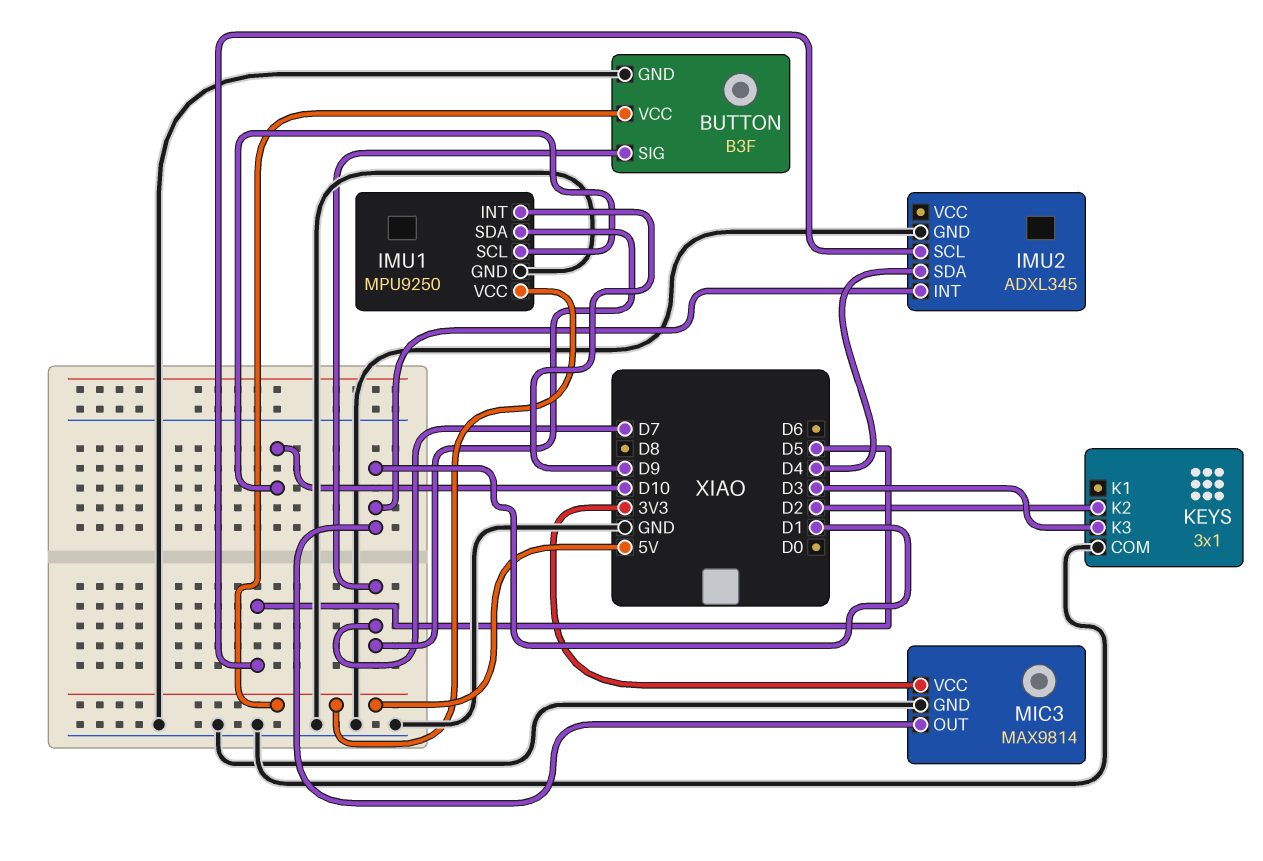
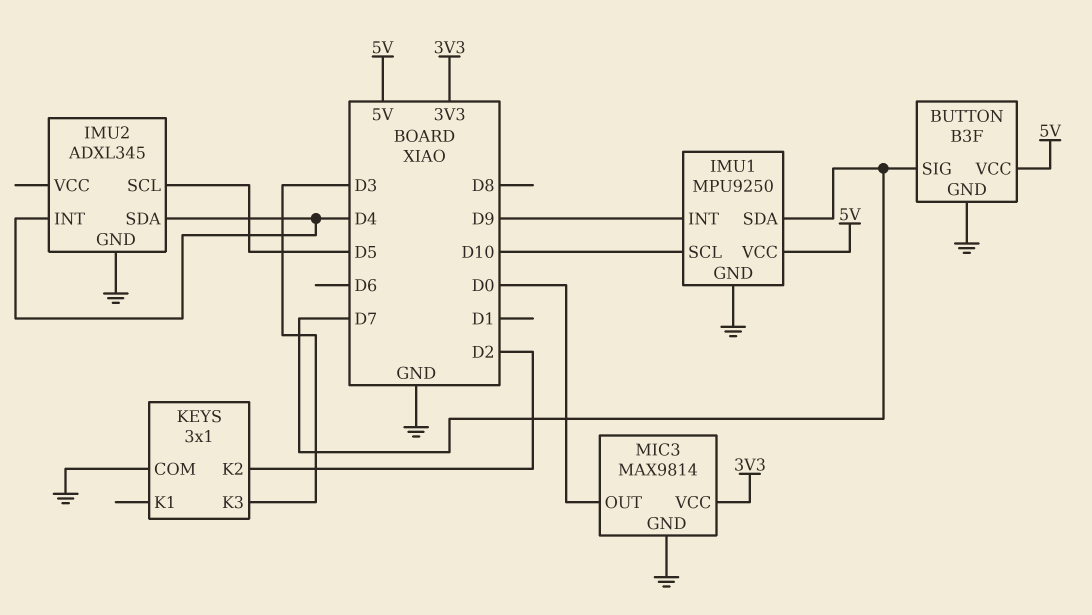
IMU2 pin INT: D1 -> D4
MIC3 pin OUT: D1 -> D0

